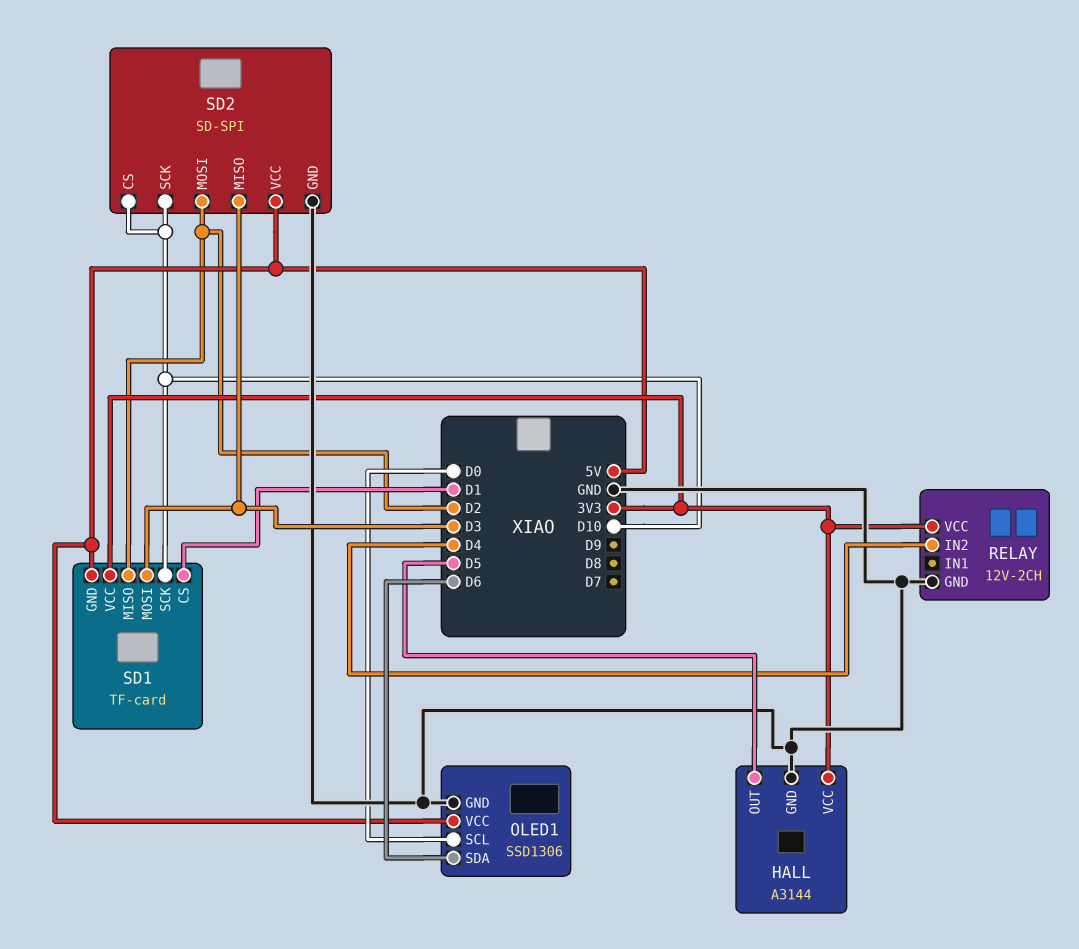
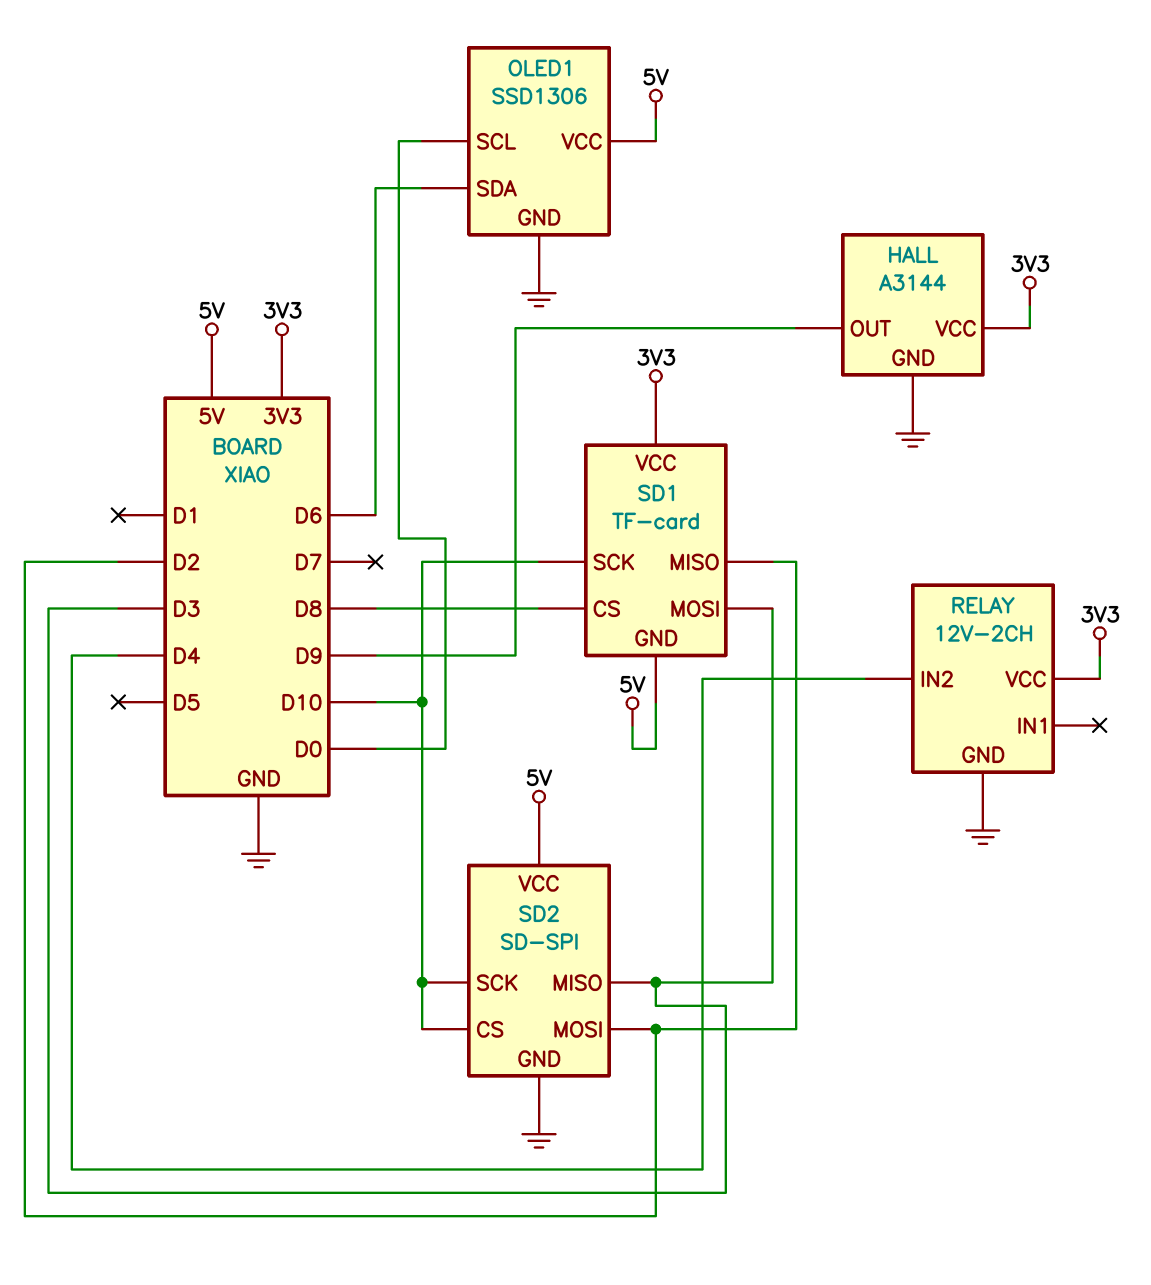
HALL pin OUT: D5 -> D9
SD1 pin CS: D1 -> D8

